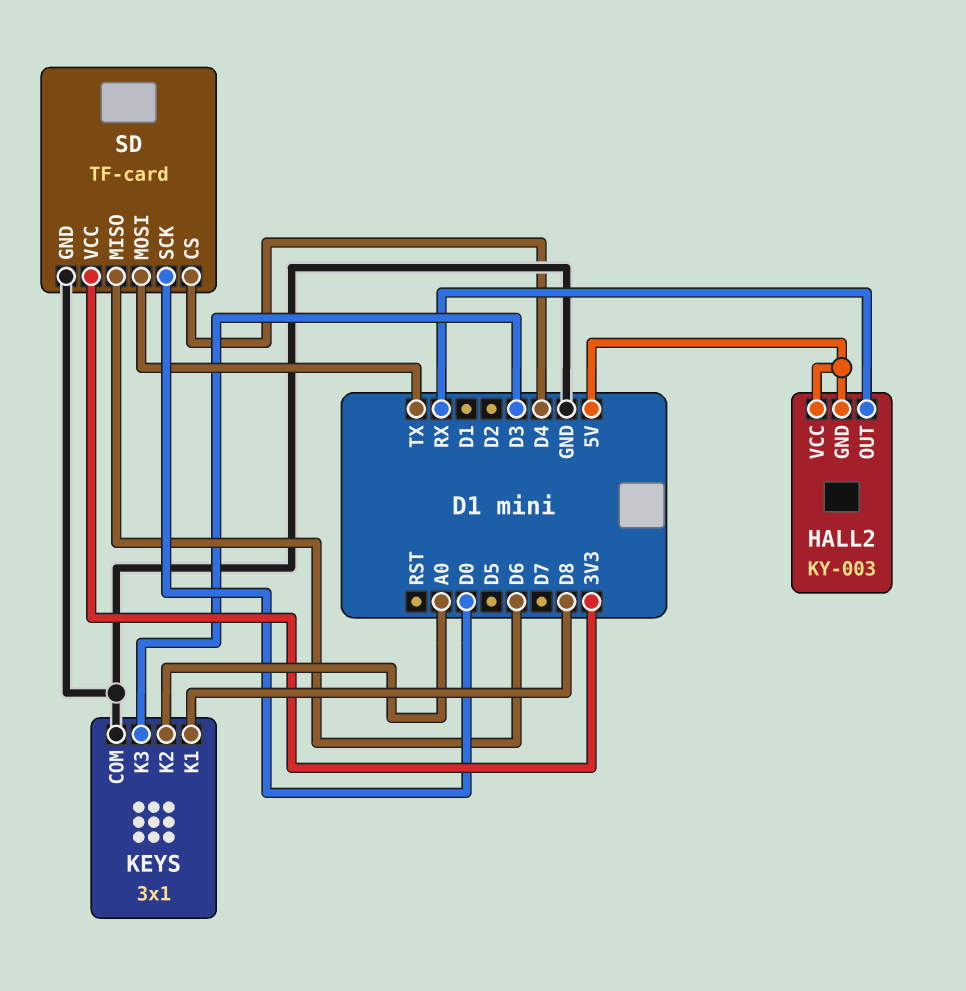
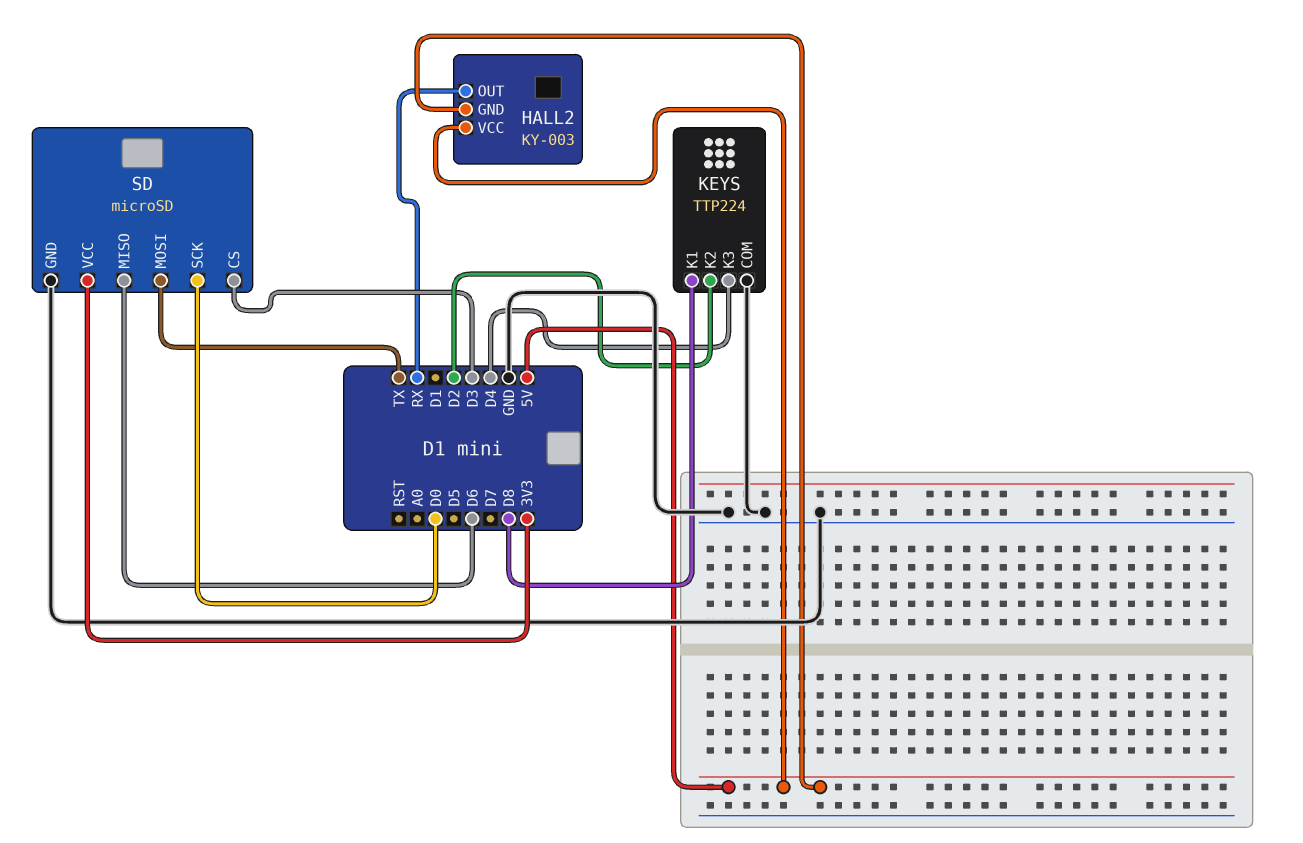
KEYS: 3x1 -> TTP224
KEYS pin K2: A0 -> D2
KEYS pin K3: D3 -> D4
SD: TF-card -> microSD
SD pin CS: D4 -> D3

